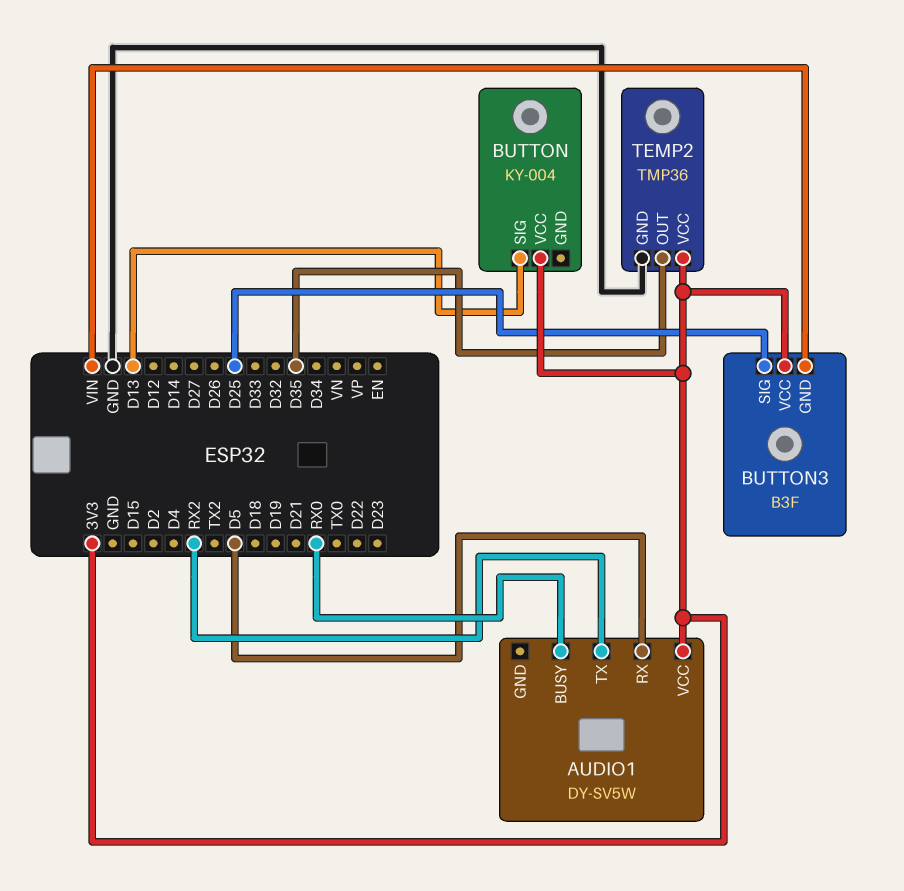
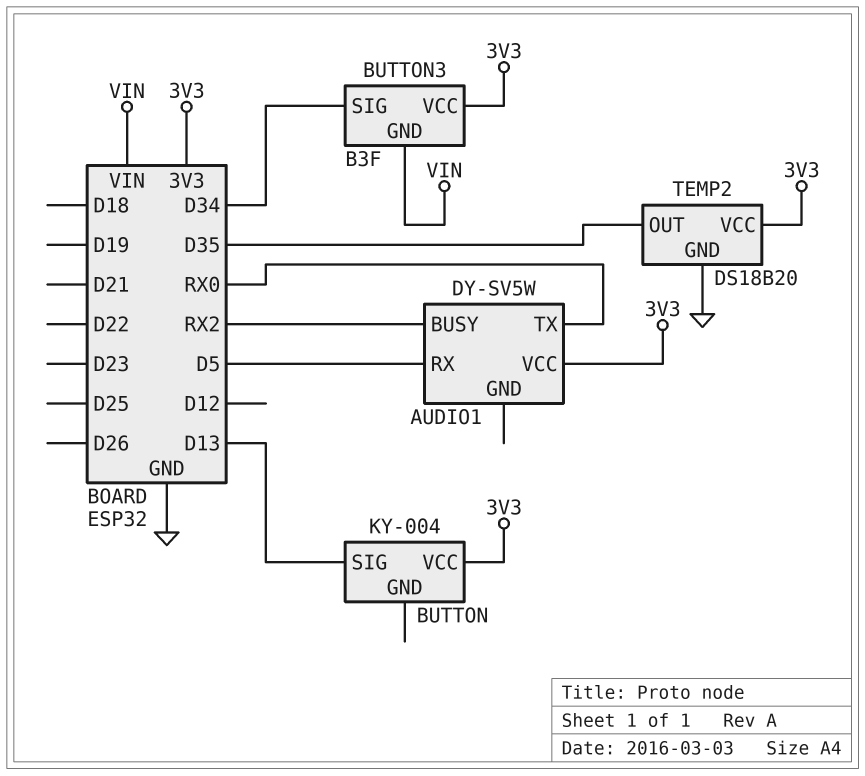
AUDIO1 pin BUSY: RX0 -> RX2
AUDIO1 pin TX: RX2 -> RX0
BUTTON3 pin SIG: D25 -> D34
TEMP2: TMP36 -> DS18B20

